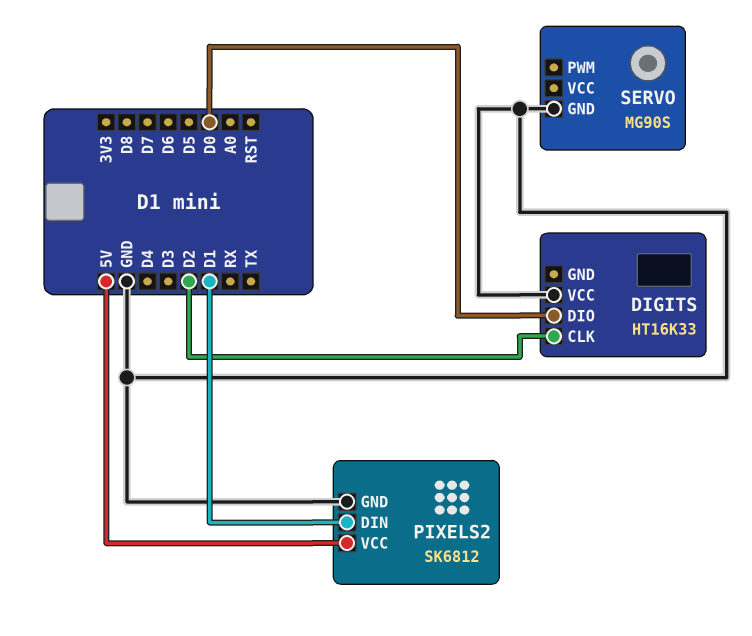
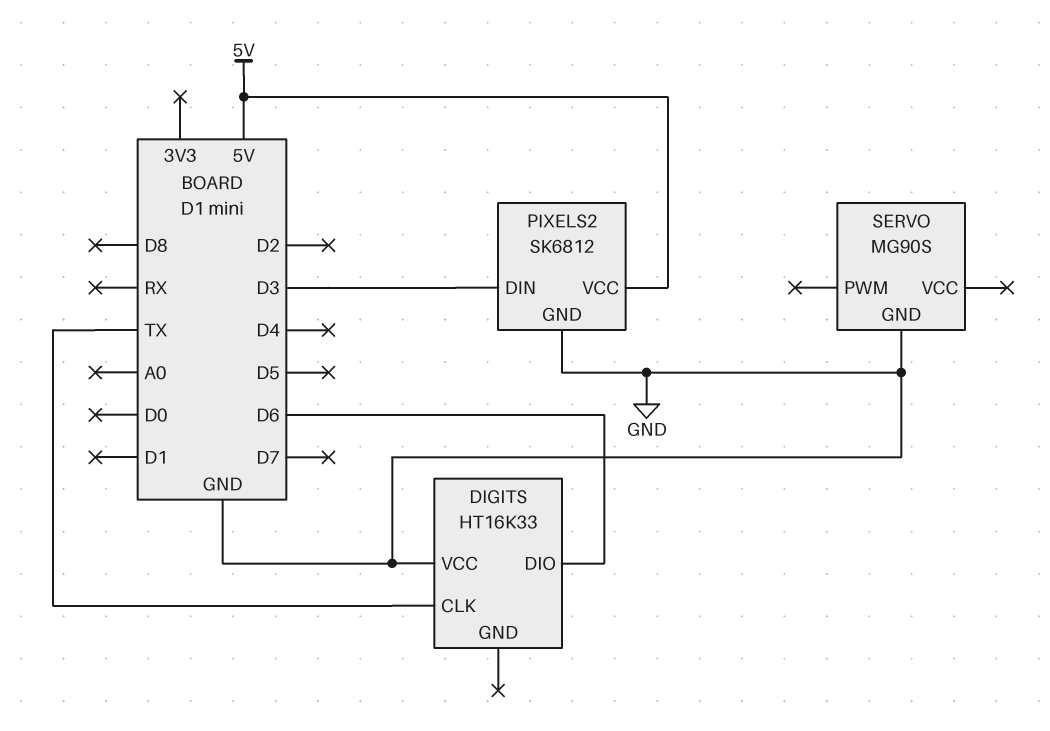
DIGITS pin CLK: D2 -> TX
DIGITS pin DIO: D0 -> D6
PIXELS2 pin DIN: D1 -> D3

